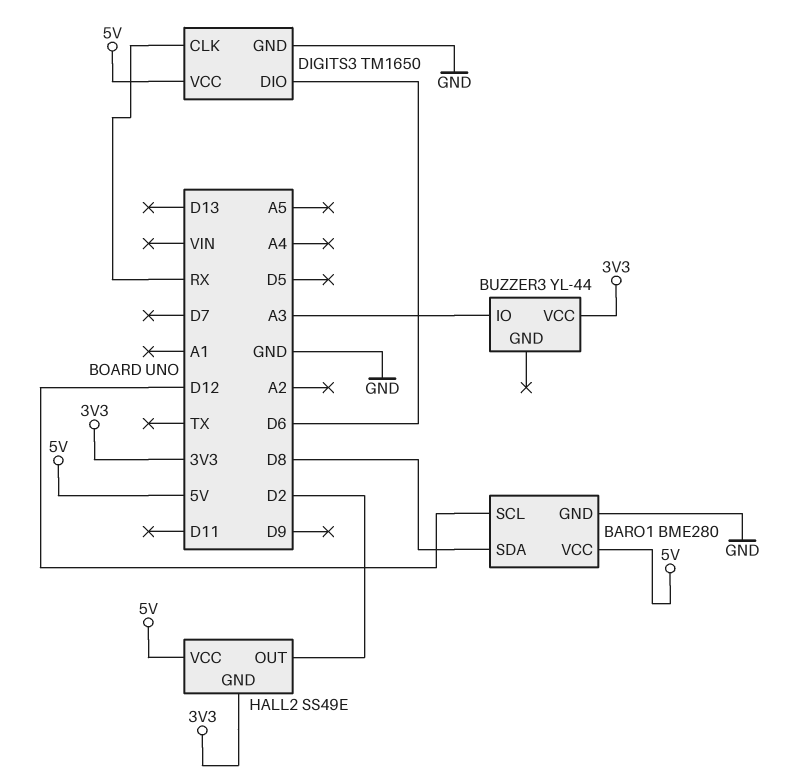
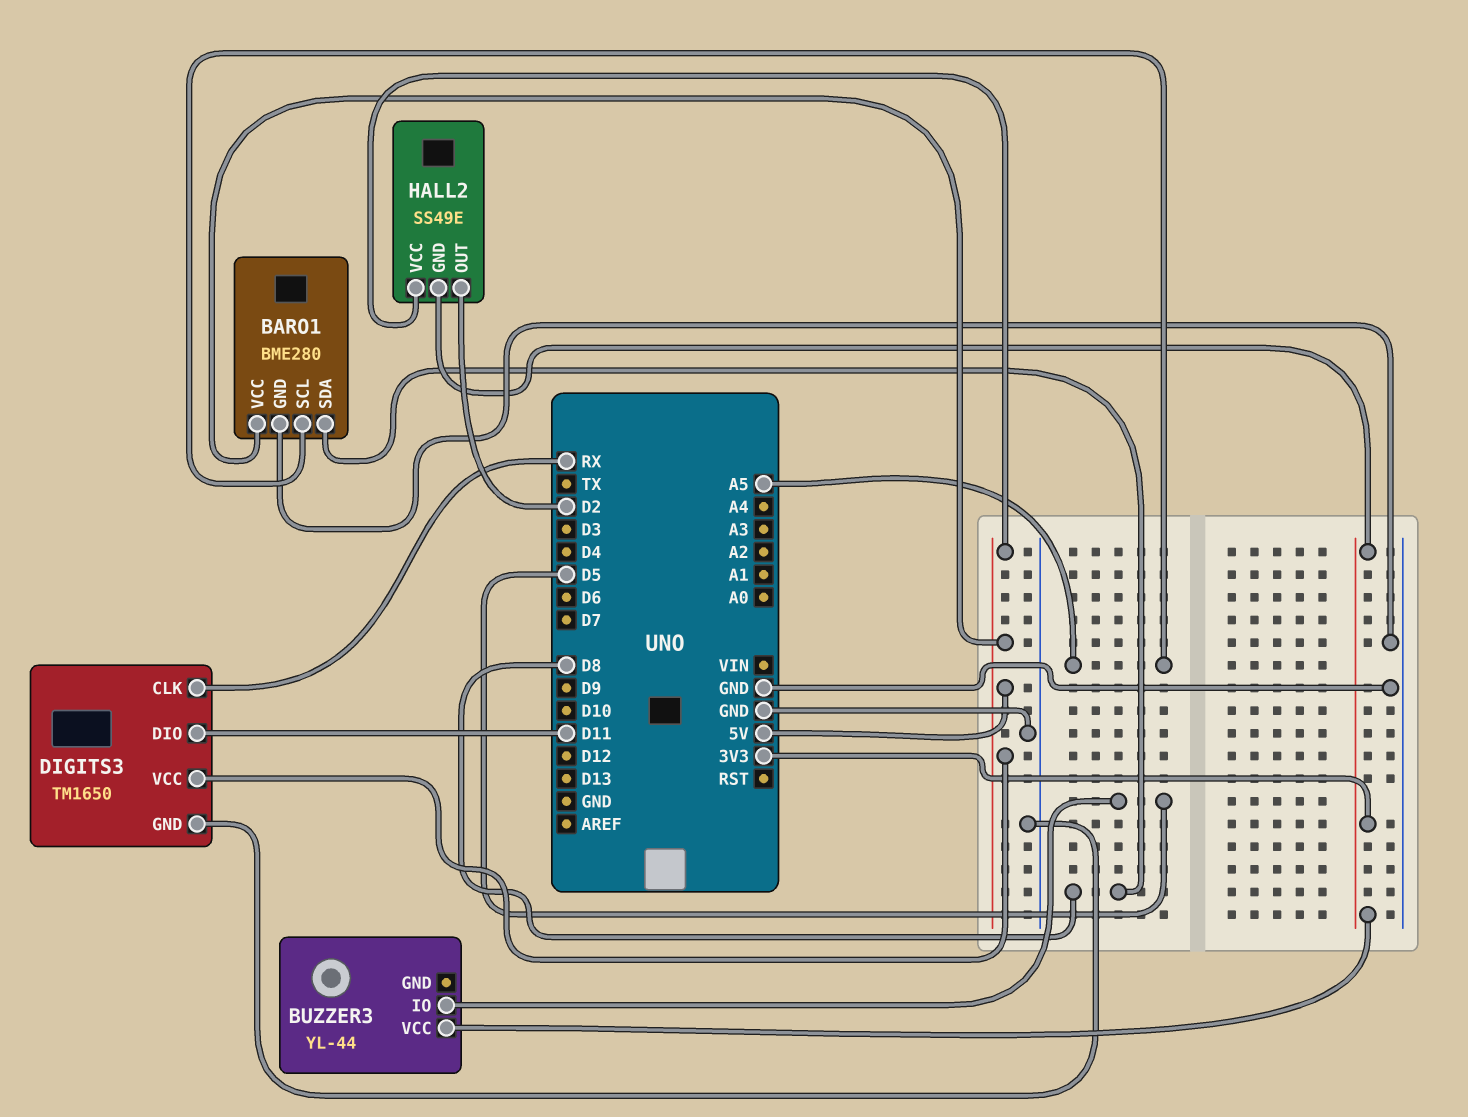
BARO1 pin SCL: D12 -> A5
BUZZER3 pin IO: A3 -> D5
DIGITS3 pin DIO: D6 -> D11

